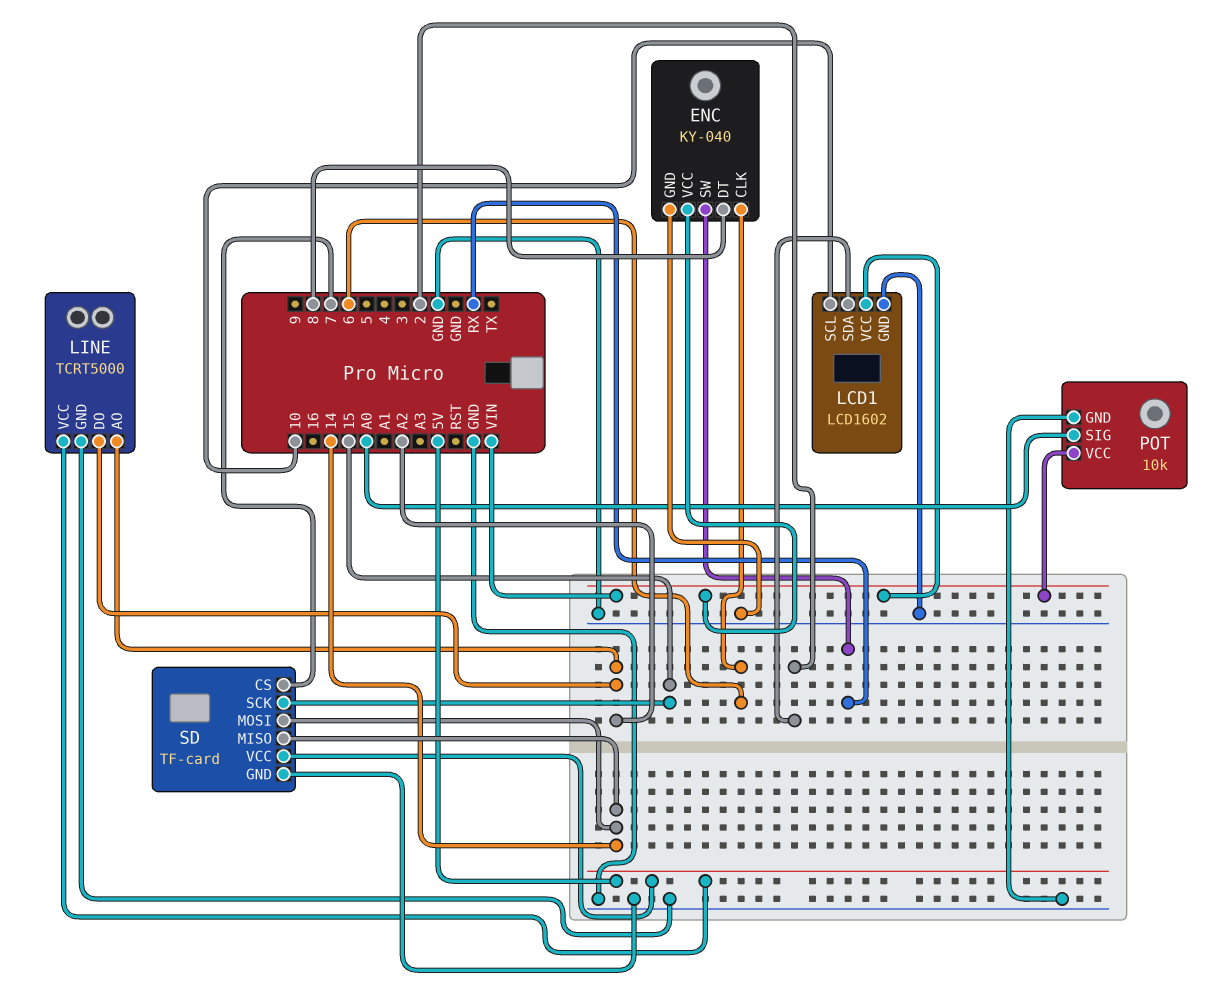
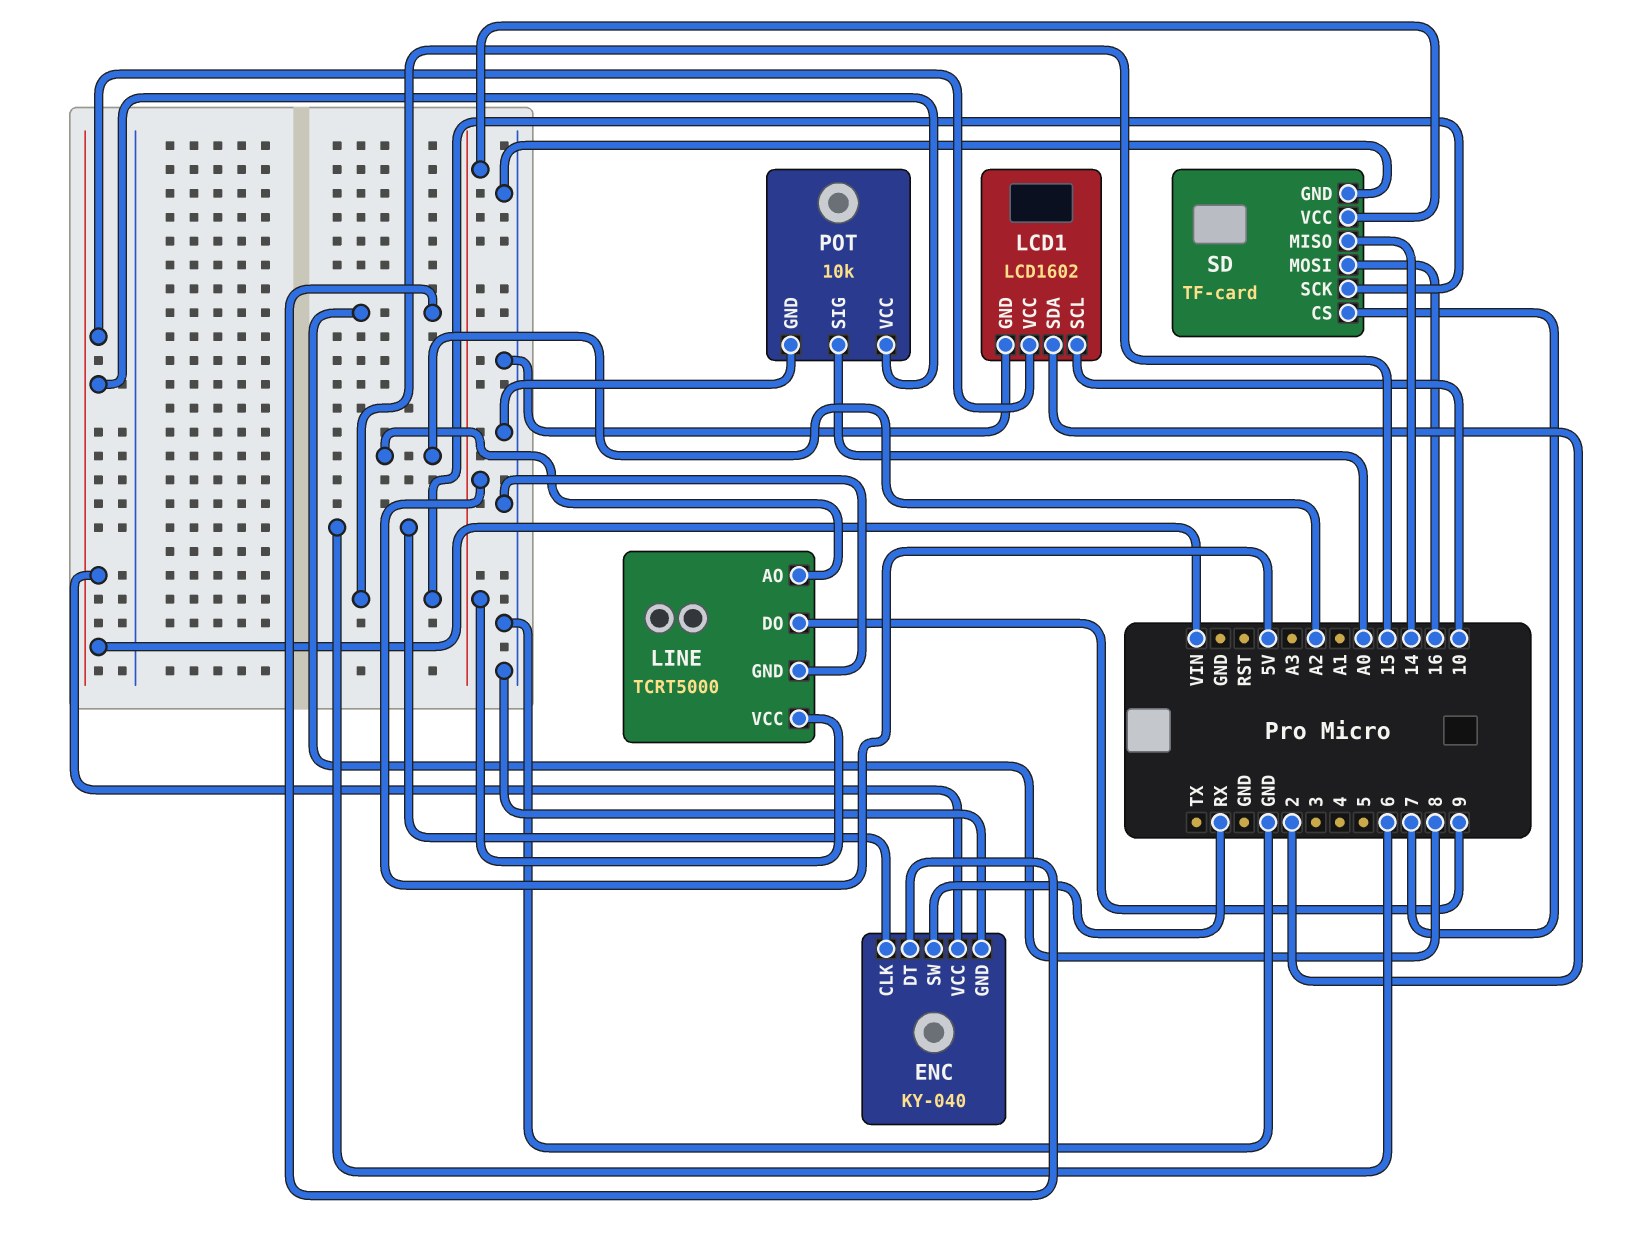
LINE pin DO: A2 -> 9
SD pin MOSI: 14 -> 16

